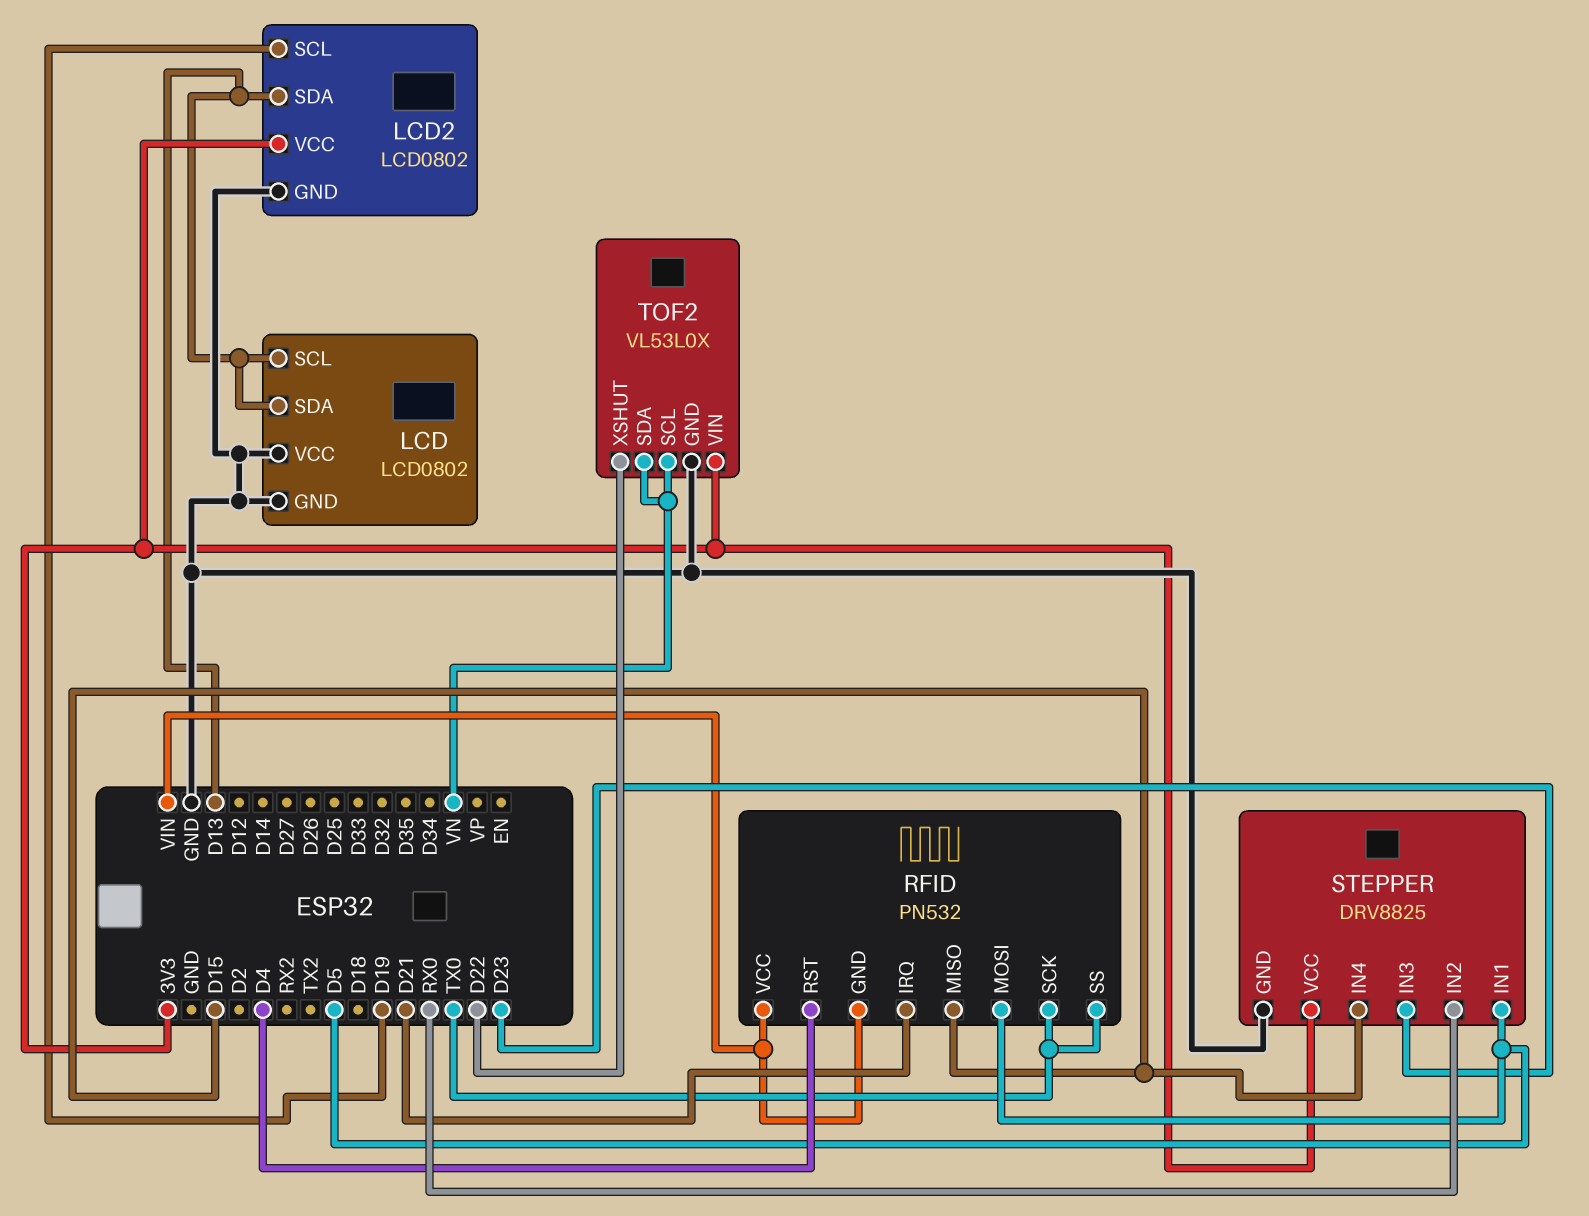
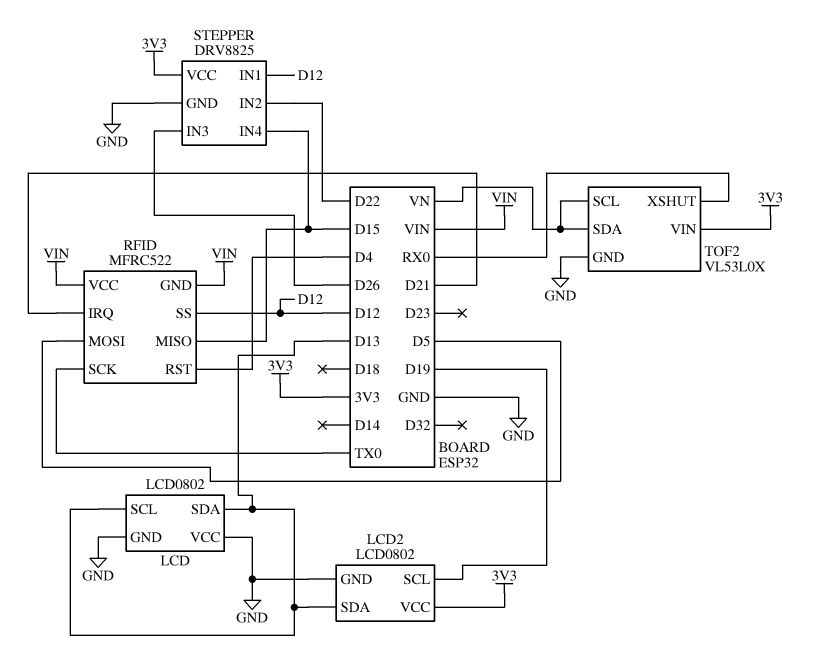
RFID: PN532 -> MFRC522
RFID pin SS: TX0 -> D12
STEPPER pin IN1: D5 -> D12
STEPPER pin IN2: RX0 -> D22
STEPPER pin IN3: D23 -> D26
TOF2 pin XSHUT: D22 -> RX0

